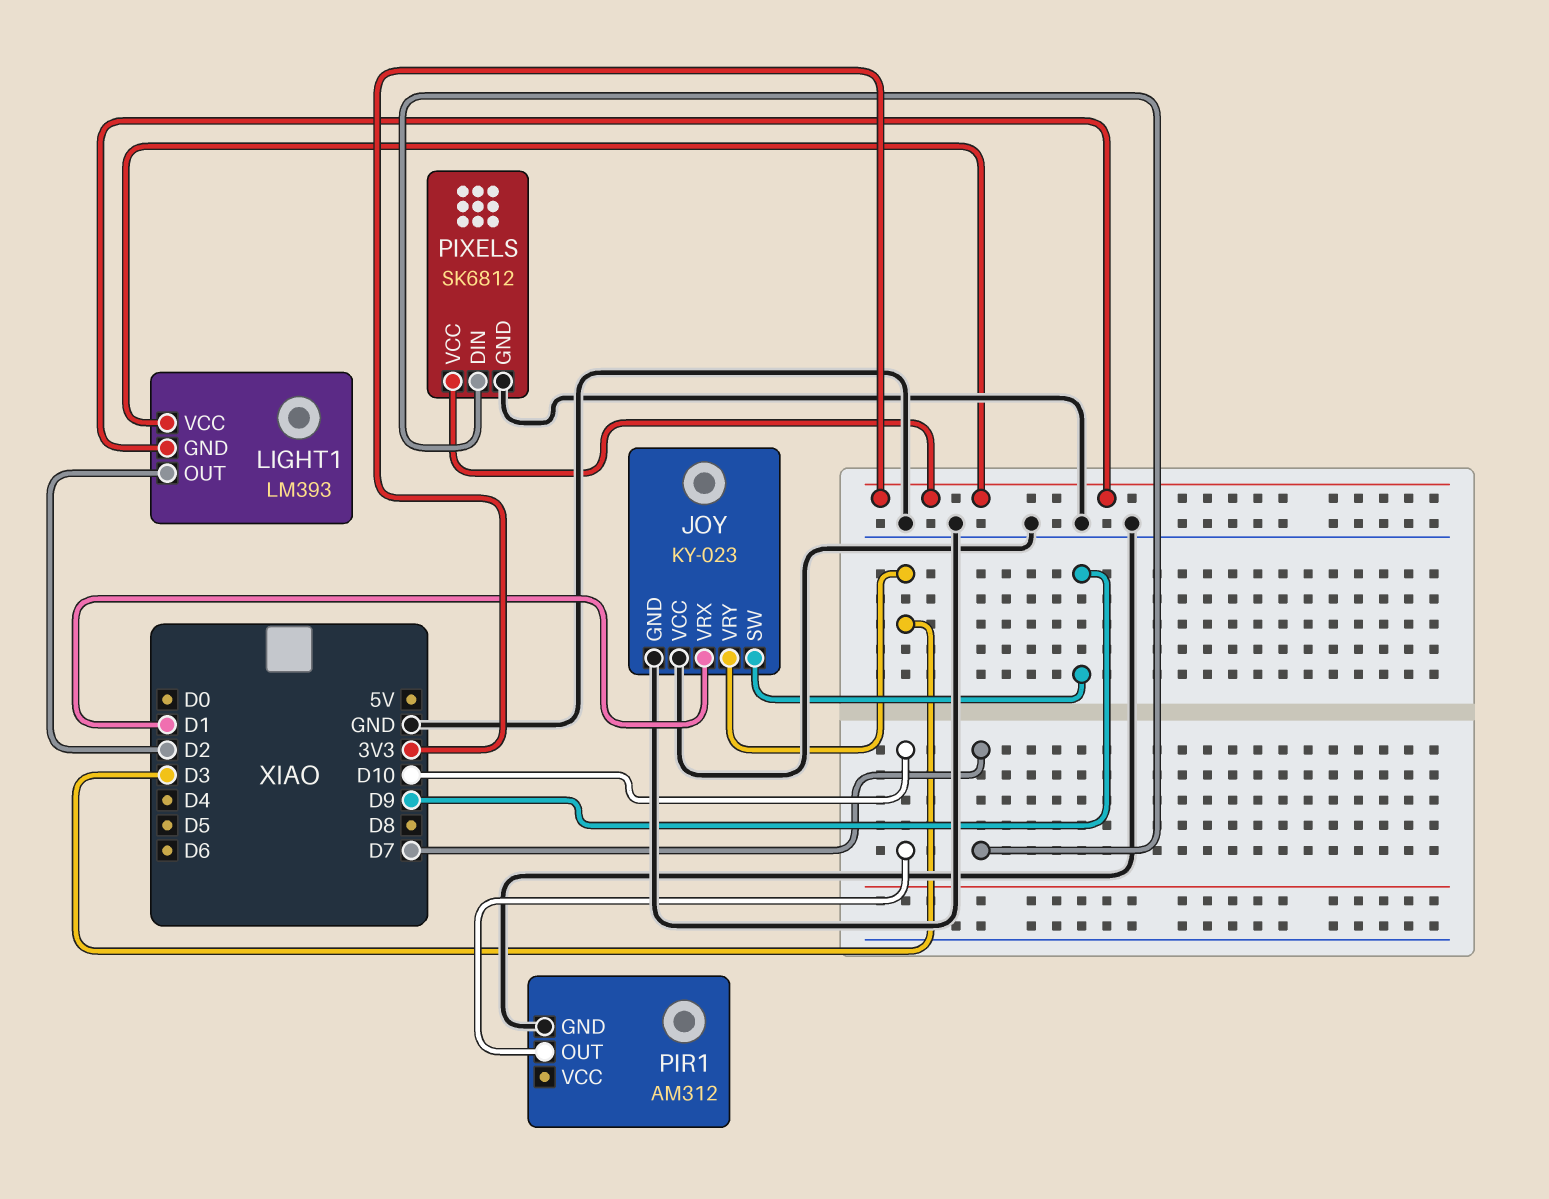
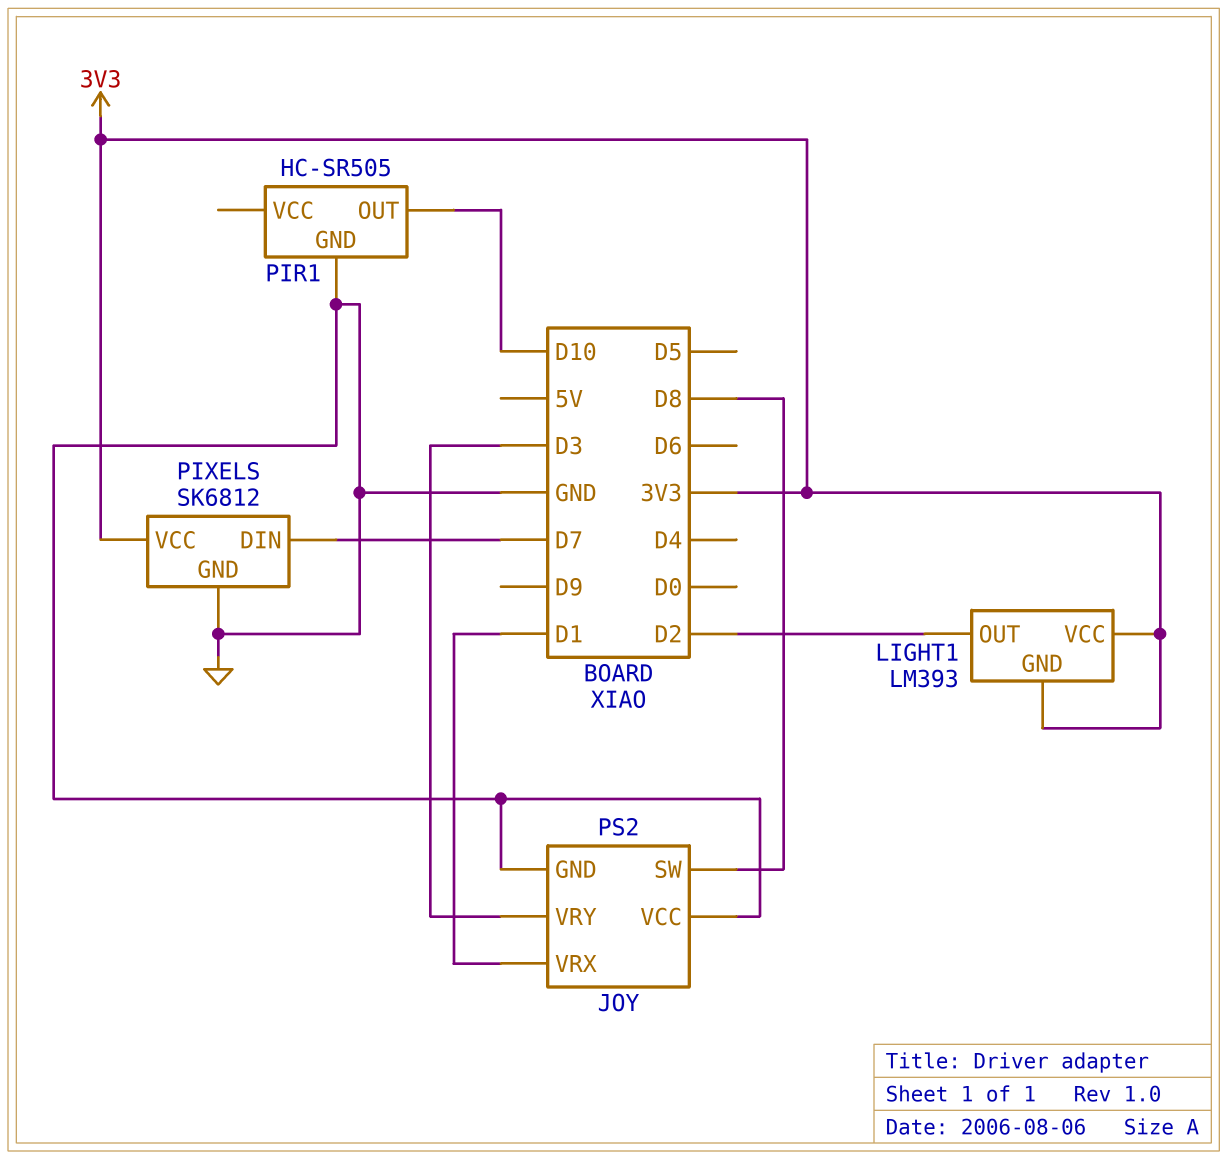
JOY: KY-023 -> PS2
JOY pin SW: D9 -> D8
PIR1: AM312 -> HC-SR505

